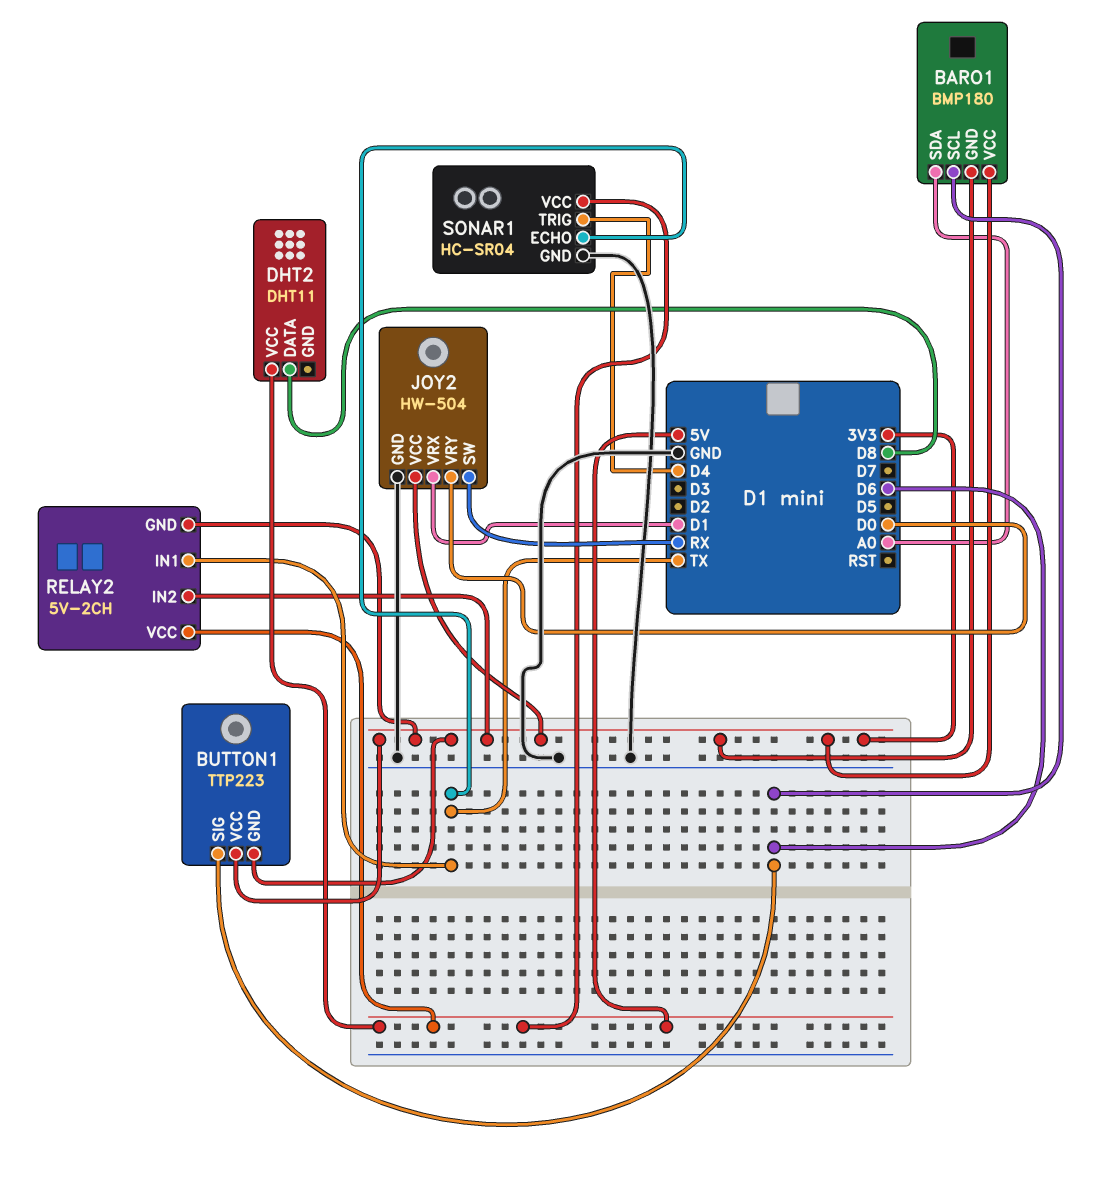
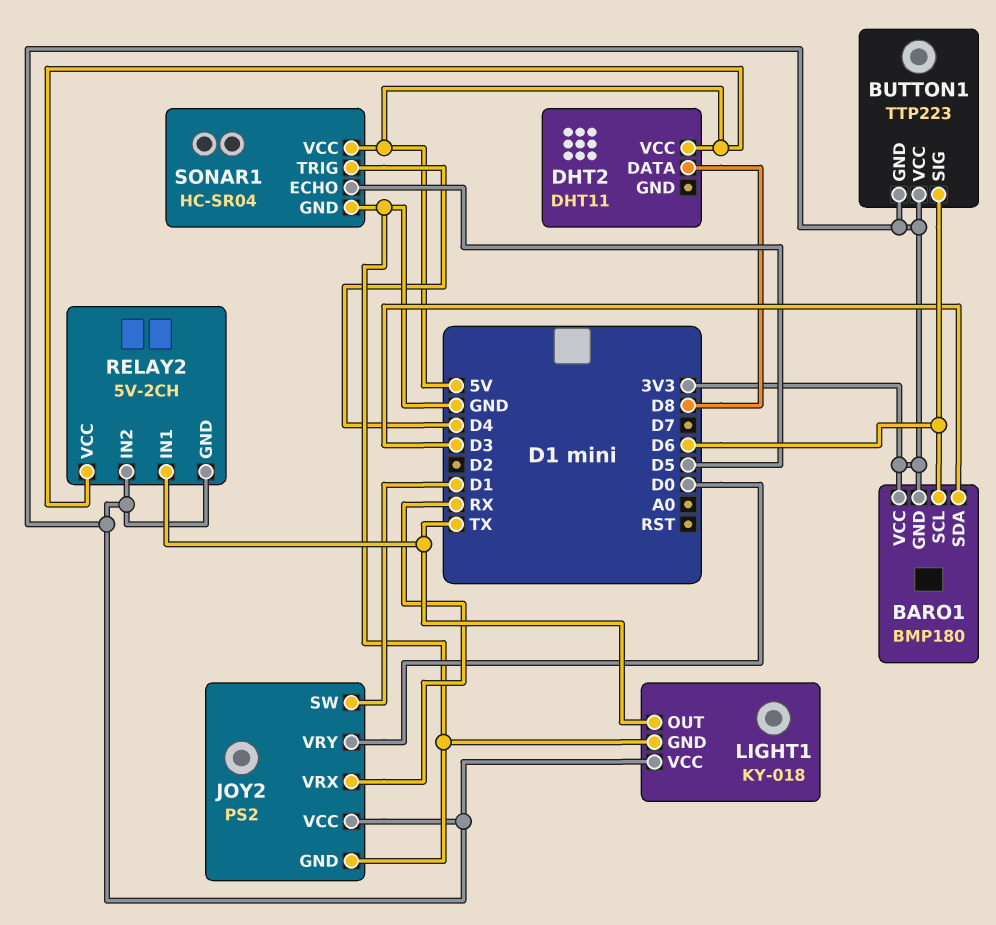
BARO1 pin SDA: A0 -> D3
JOY2: HW-504 -> PS2
JOY2 pin SW: RX -> D1
JOY2 pin VRX: D1 -> RX
LIGHT1: none -> KY-018
LIGHT1 pin GND: none -> GND
LIGHT1 pin OUT: none -> TX
LIGHT1 pin VCC: none -> 3V3
SONAR1 pin ECHO: TX -> D5

